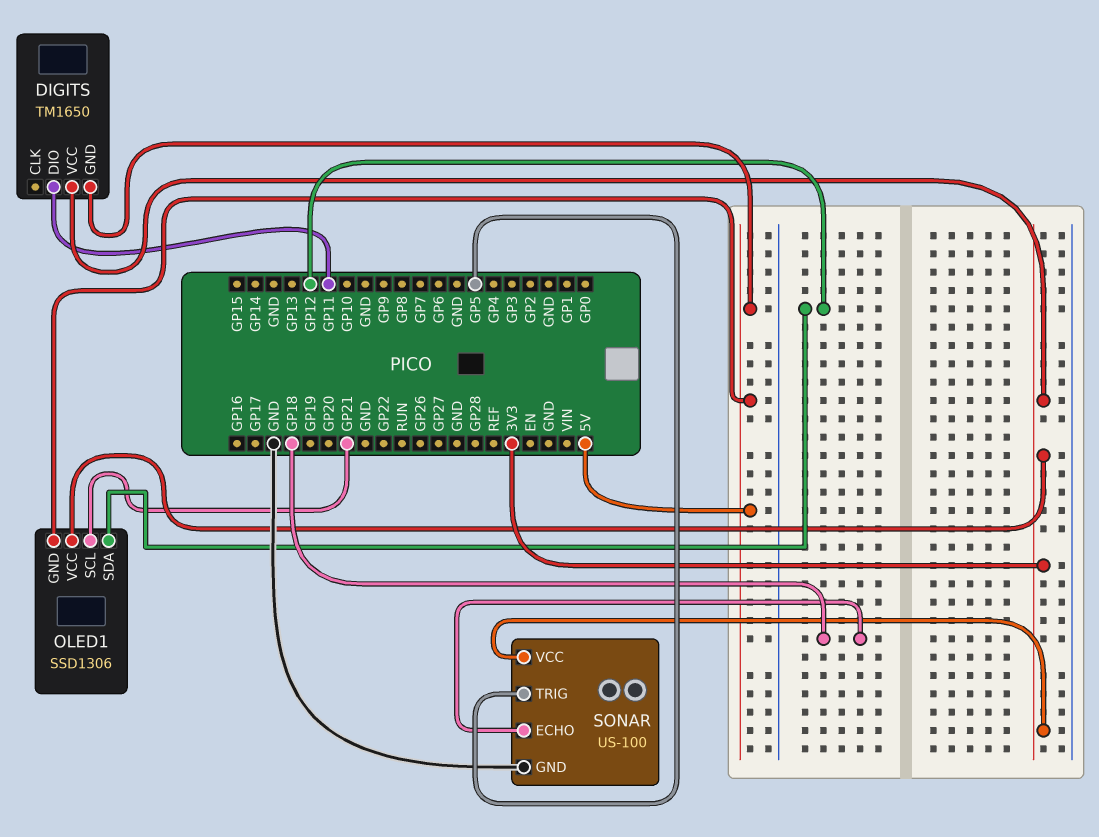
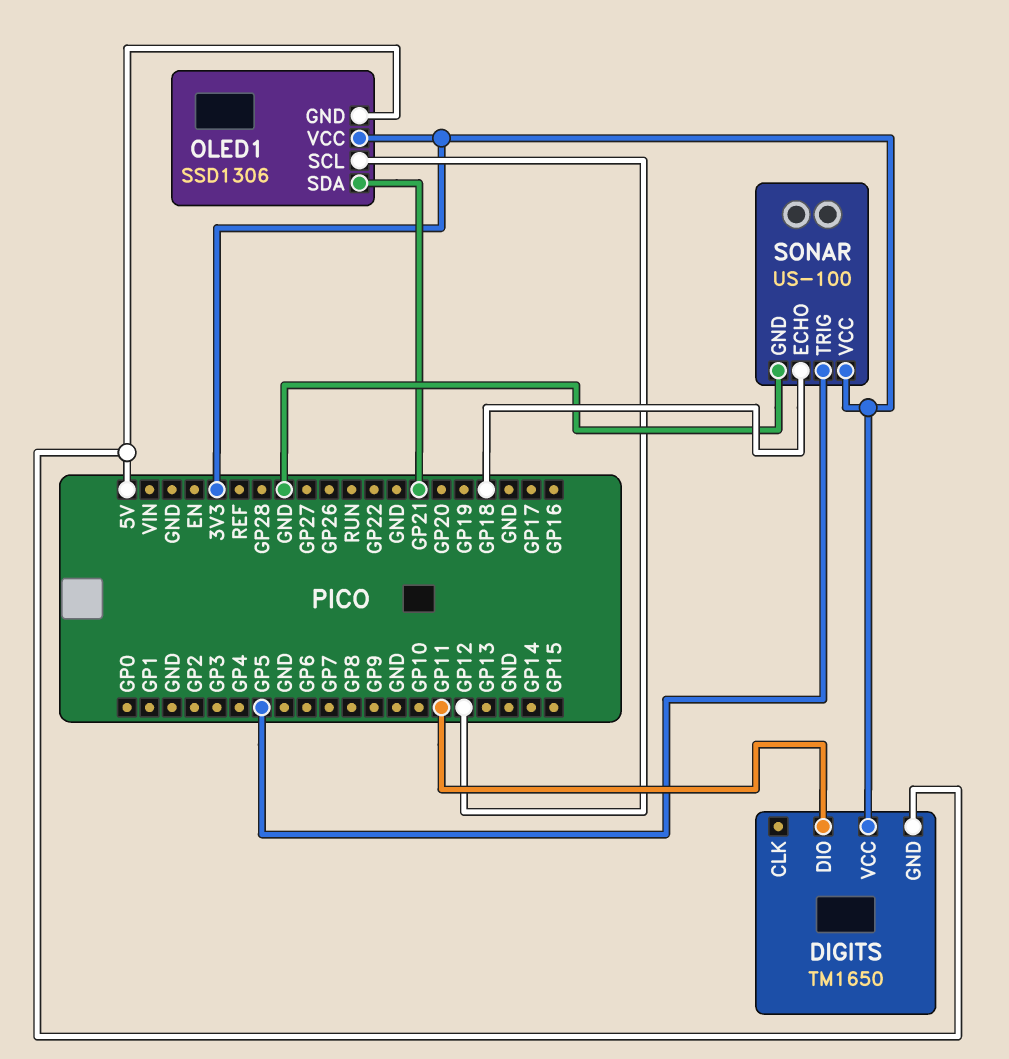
OLED1 pin SCL: GP21 -> GP12
OLED1 pin SDA: GP12 -> GP21

